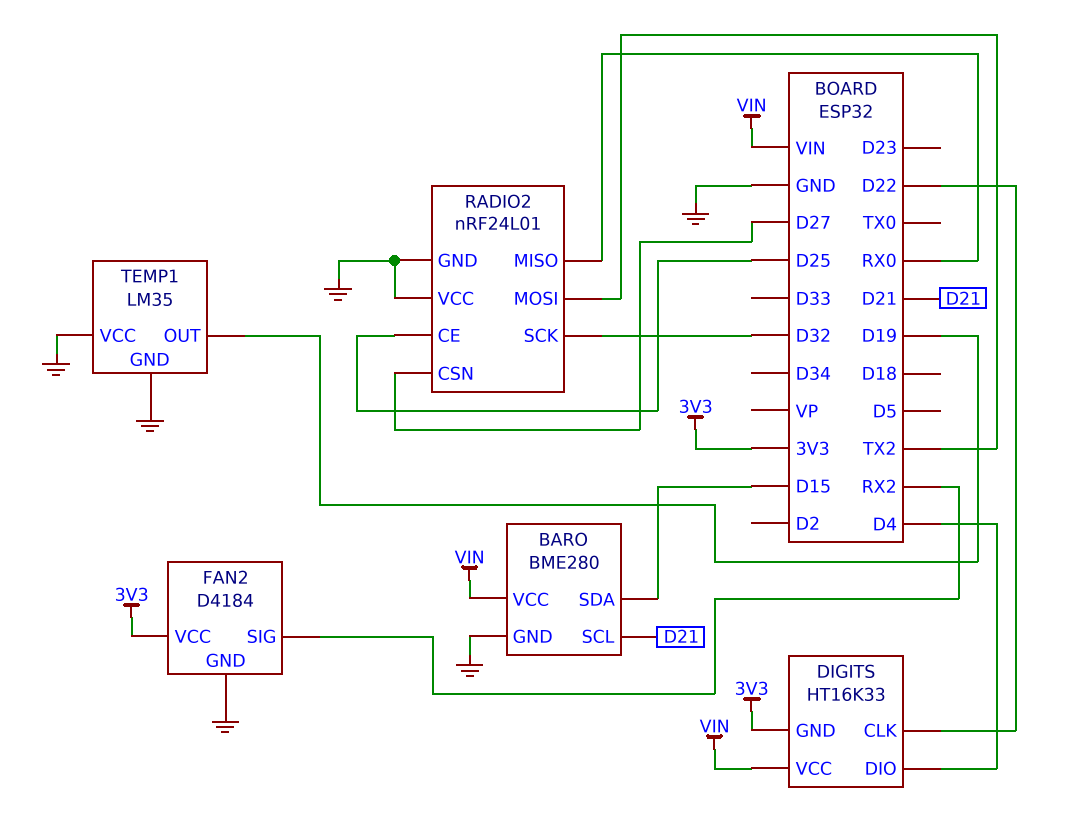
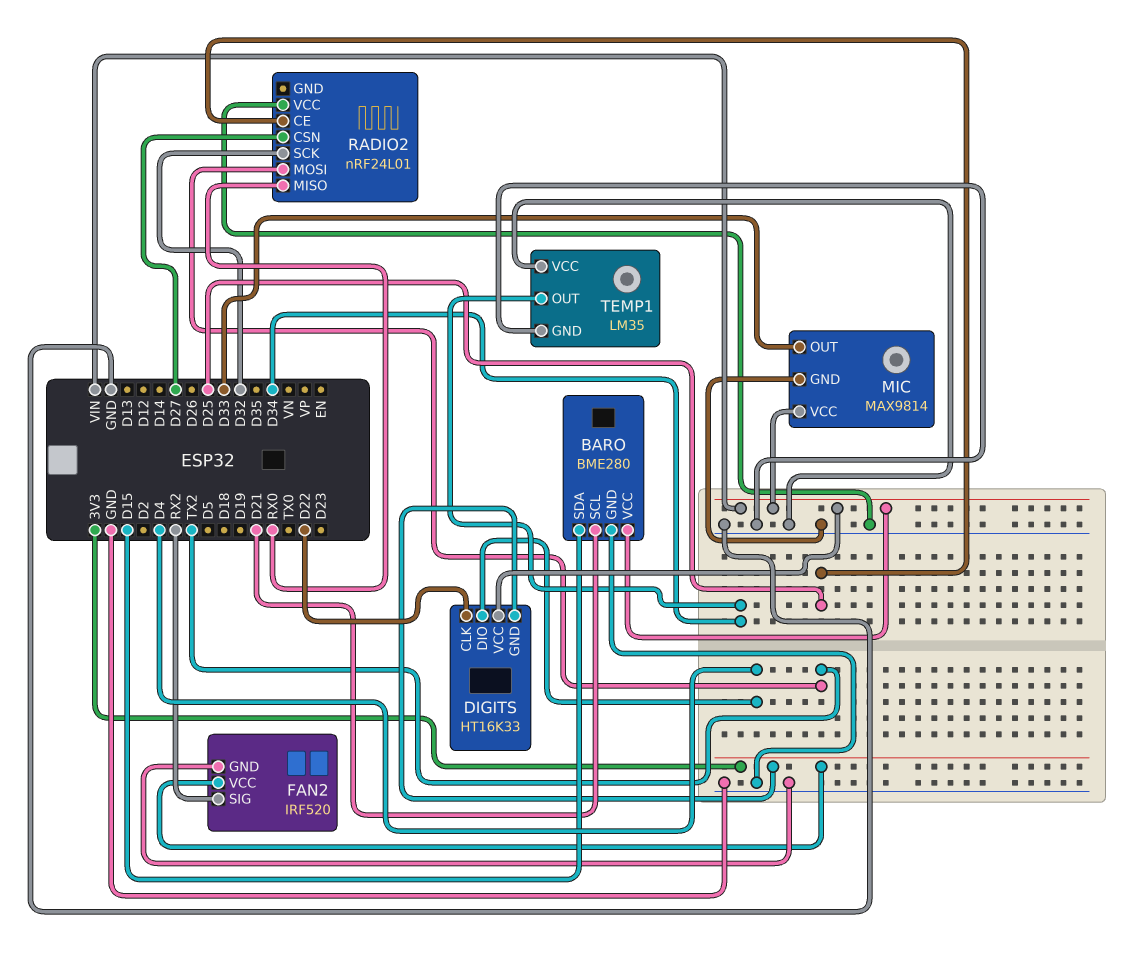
FAN2: D4184 -> IRF520
MIC: none -> MAX9814
MIC pin GND: none -> GND
MIC pin OUT: none -> D33
MIC pin VCC: none -> VIN
RADIO2 pin GND: GND -> none
TEMP1 pin OUT: D19 -> D34

